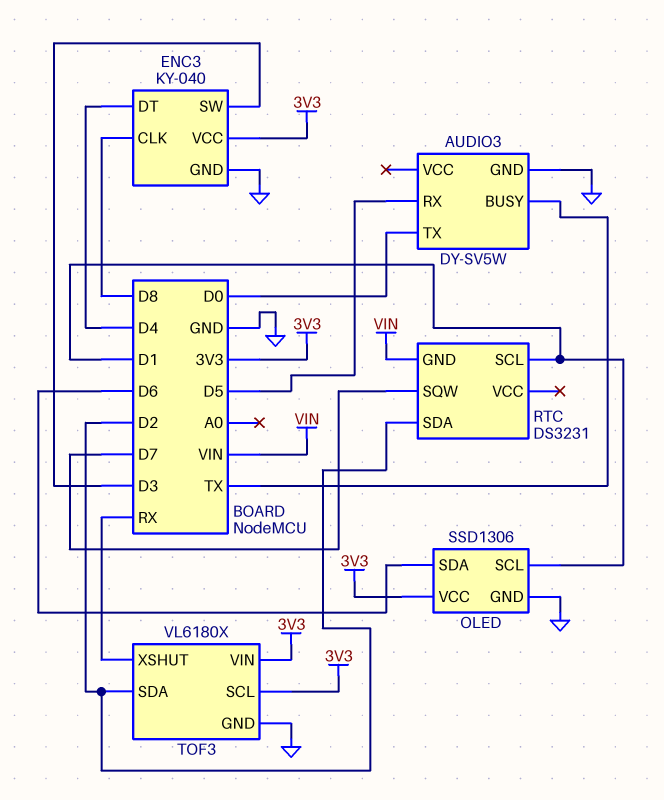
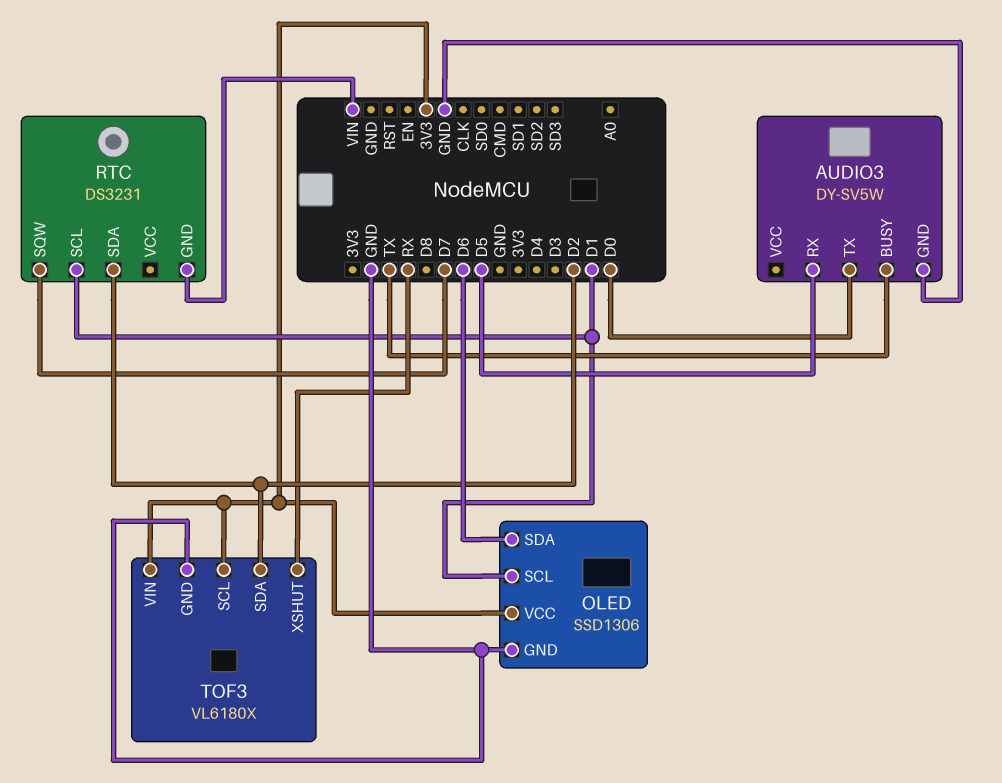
ENC3: KY-040 -> none
ENC3 pin CLK: D8 -> none
ENC3 pin DT: D4 -> none
ENC3 pin GND: GND -> none
ENC3 pin SW: D3 -> none
ENC3 pin VCC: 3V3 -> none

